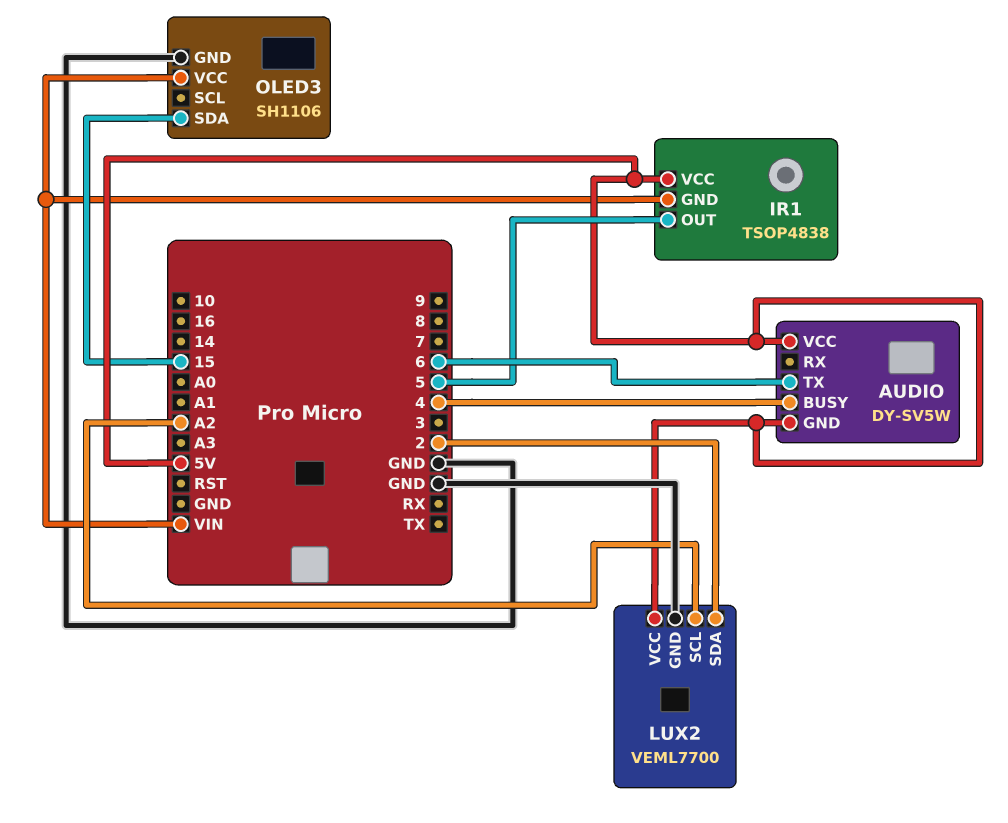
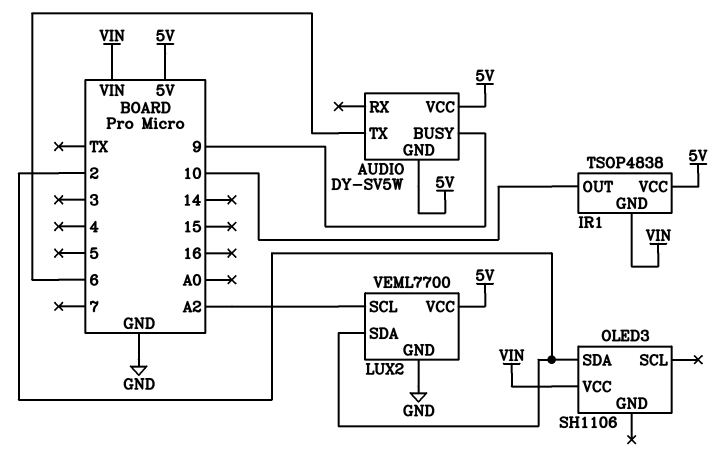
AUDIO pin BUSY: 4 -> 9
IR1 pin OUT: 5 -> 10
OLED3 pin GND: GND -> none
OLED3 pin SDA: 15 -> 2

